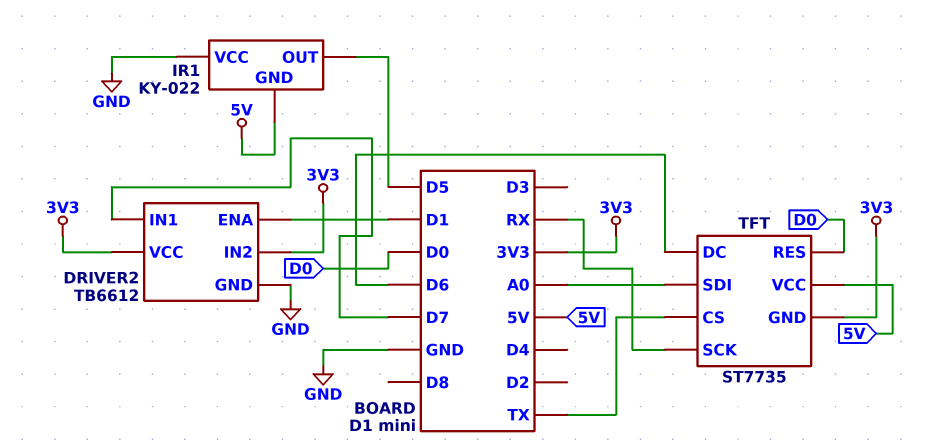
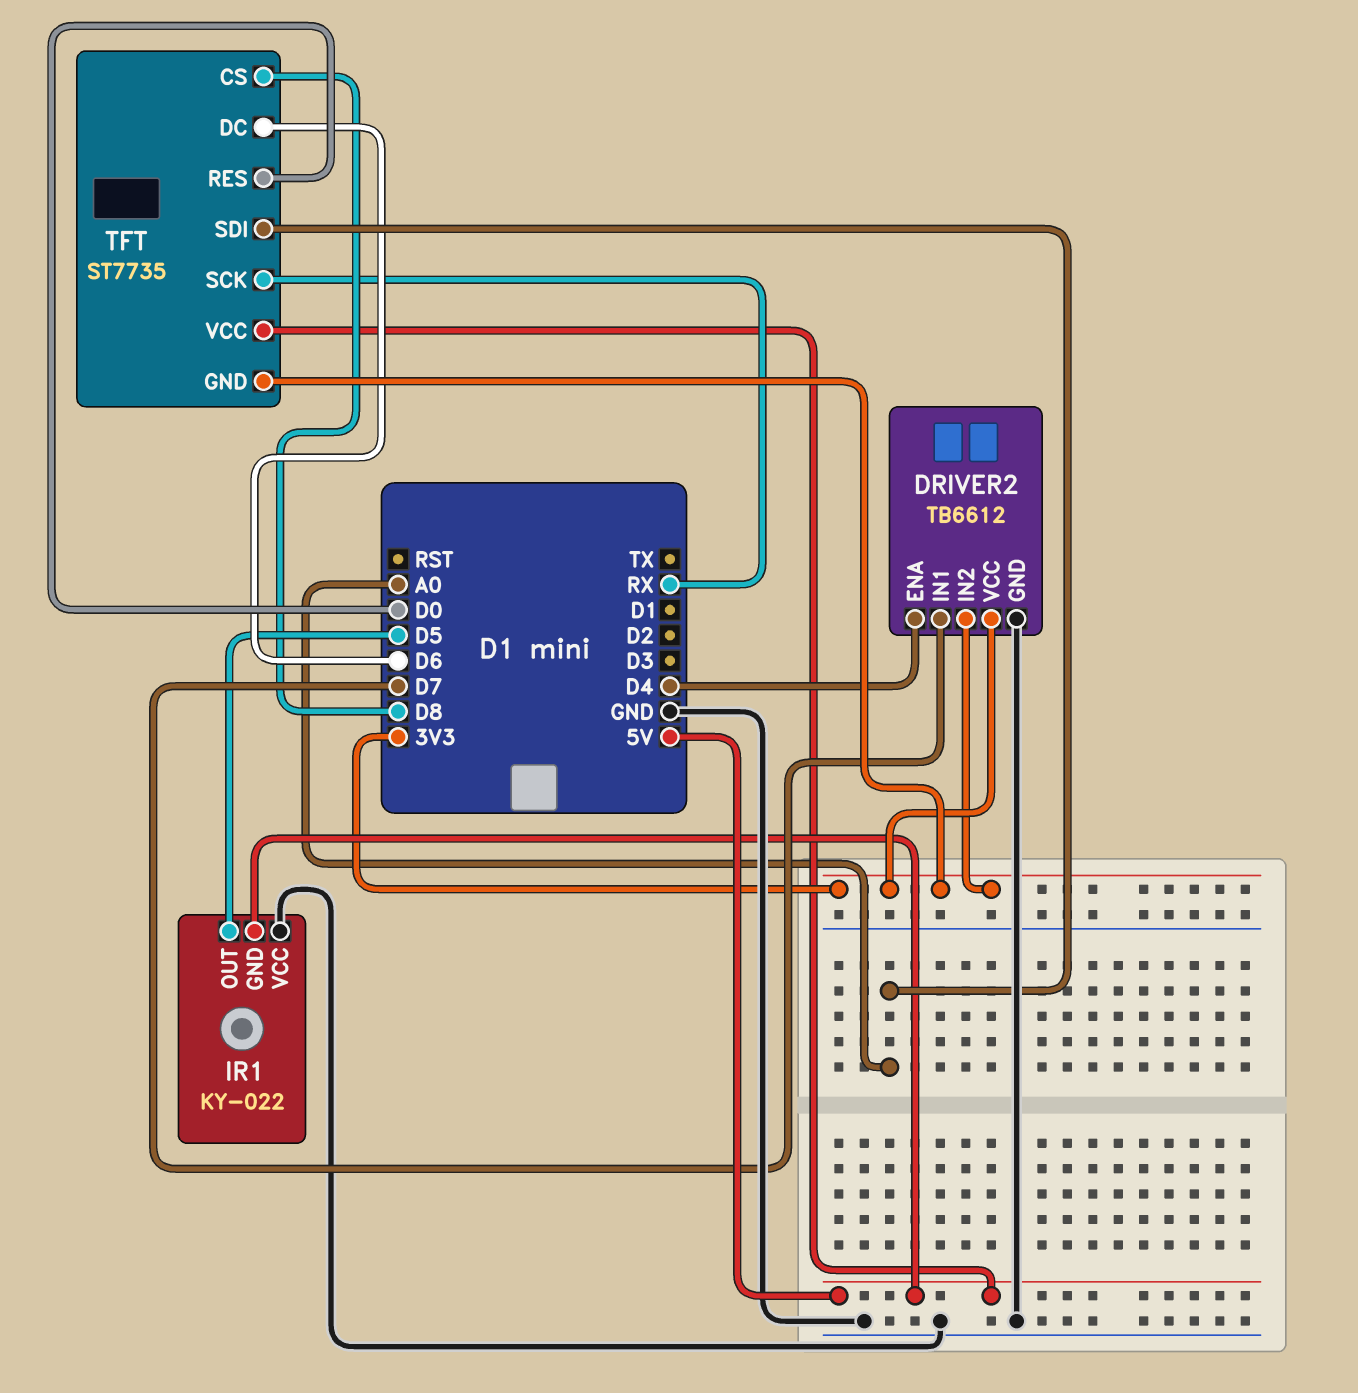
DRIVER2 pin ENA: D1 -> D4
TFT pin CS: TX -> D8

